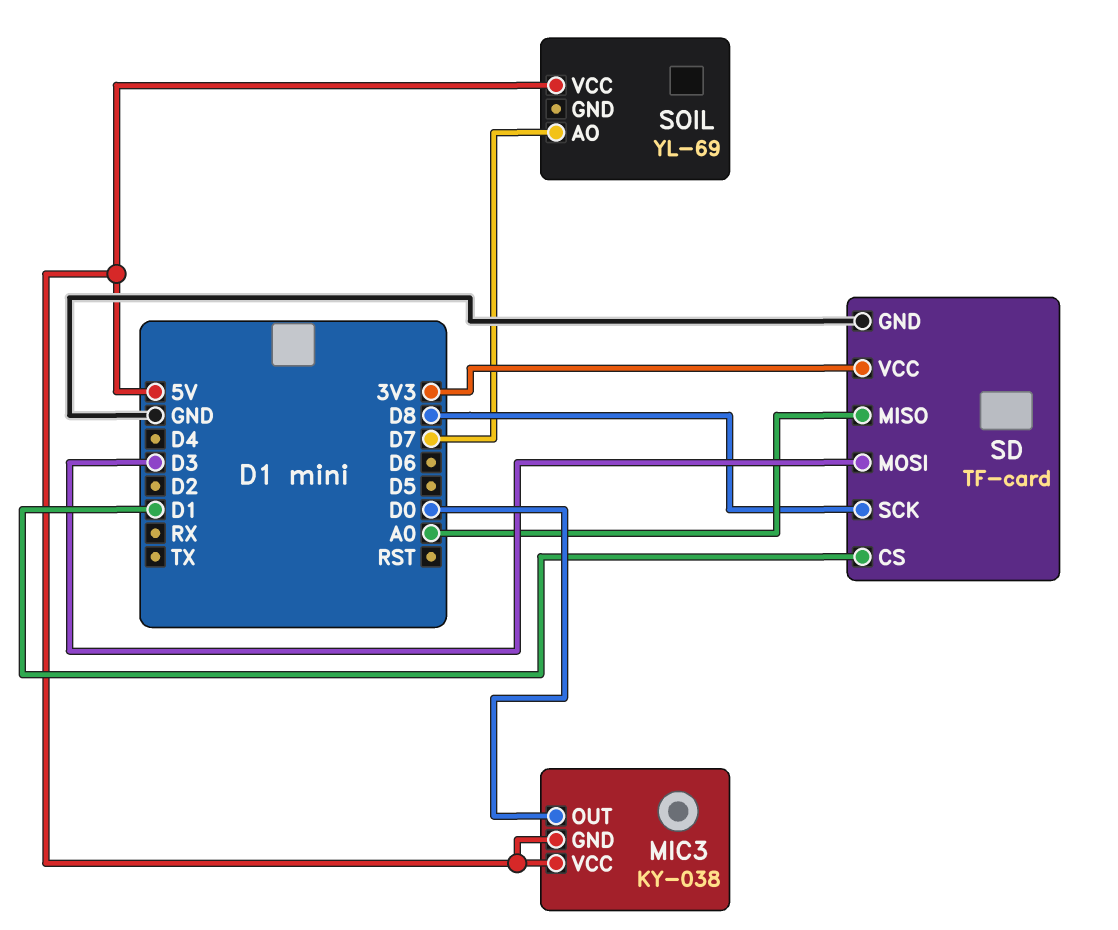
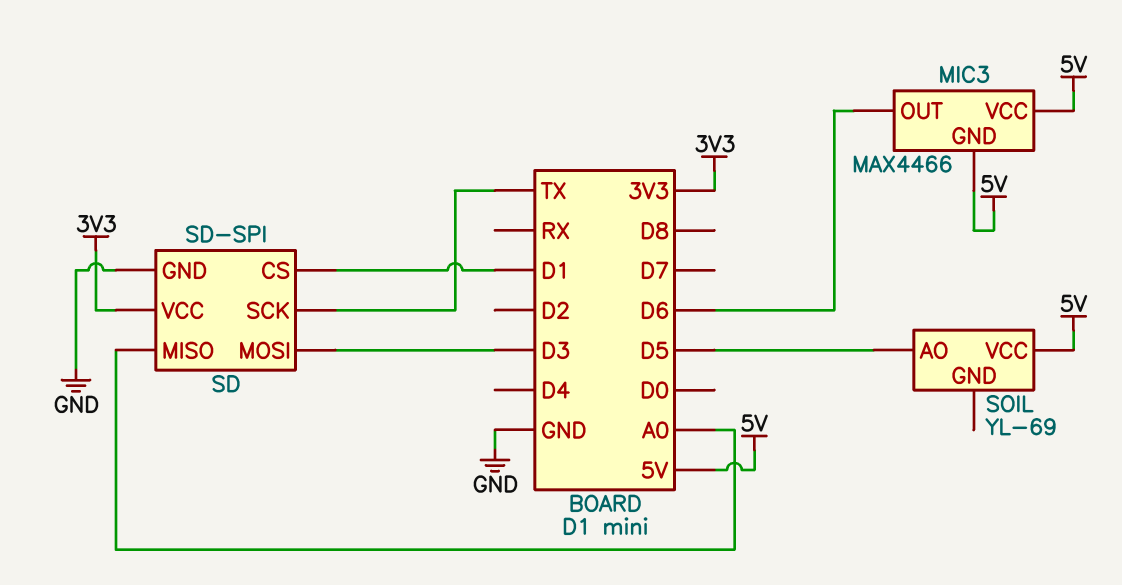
MIC3: KY-038 -> MAX4466
MIC3 pin OUT: D0 -> D6
SD: TF-card -> SD-SPI
SD pin SCK: D8 -> TX
SOIL pin AO: D7 -> D5

